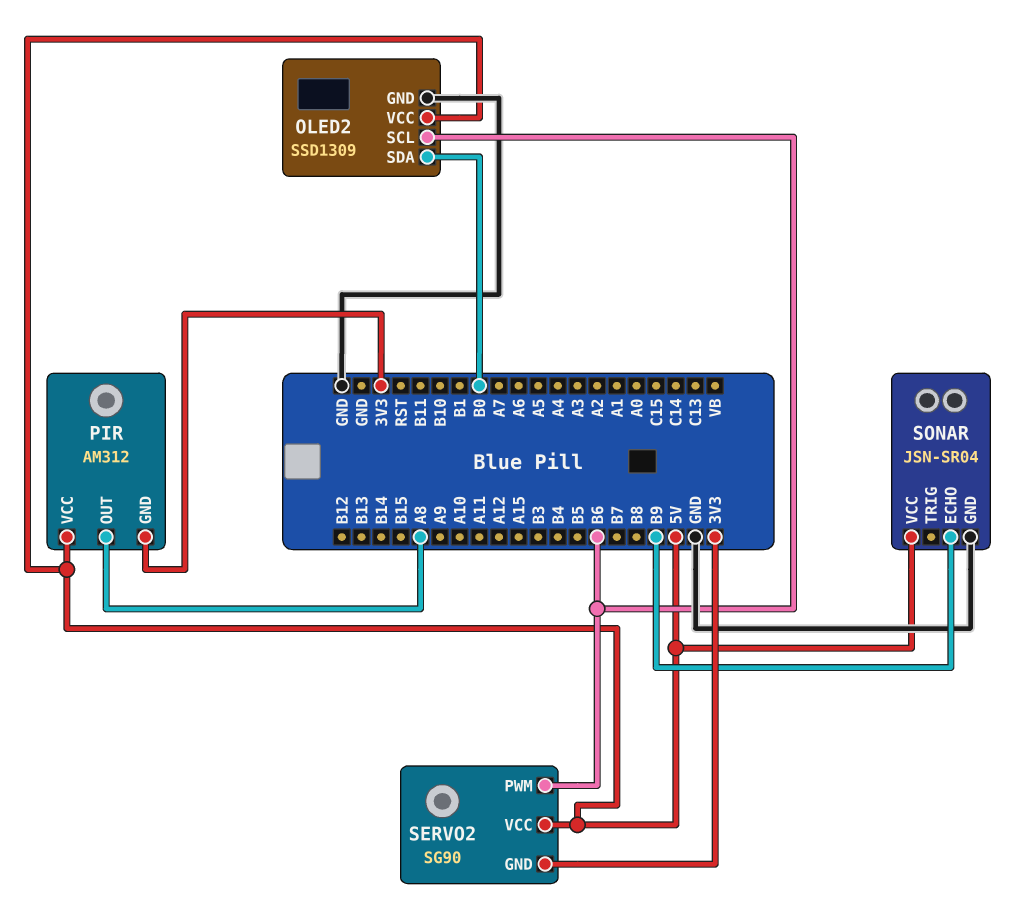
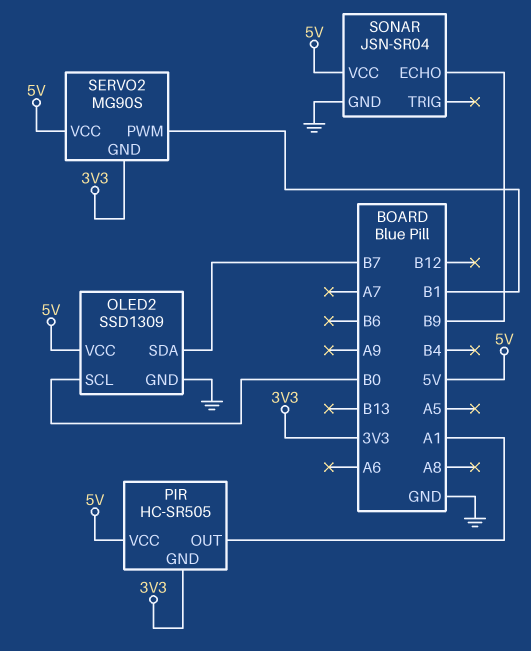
OLED2 pin SCL: B6 -> B0
OLED2 pin SDA: B0 -> B7
PIR: AM312 -> HC-SR505
PIR pin OUT: A8 -> A1
SERVO2: SG90 -> MG90S
SERVO2 pin PWM: B6 -> B1

